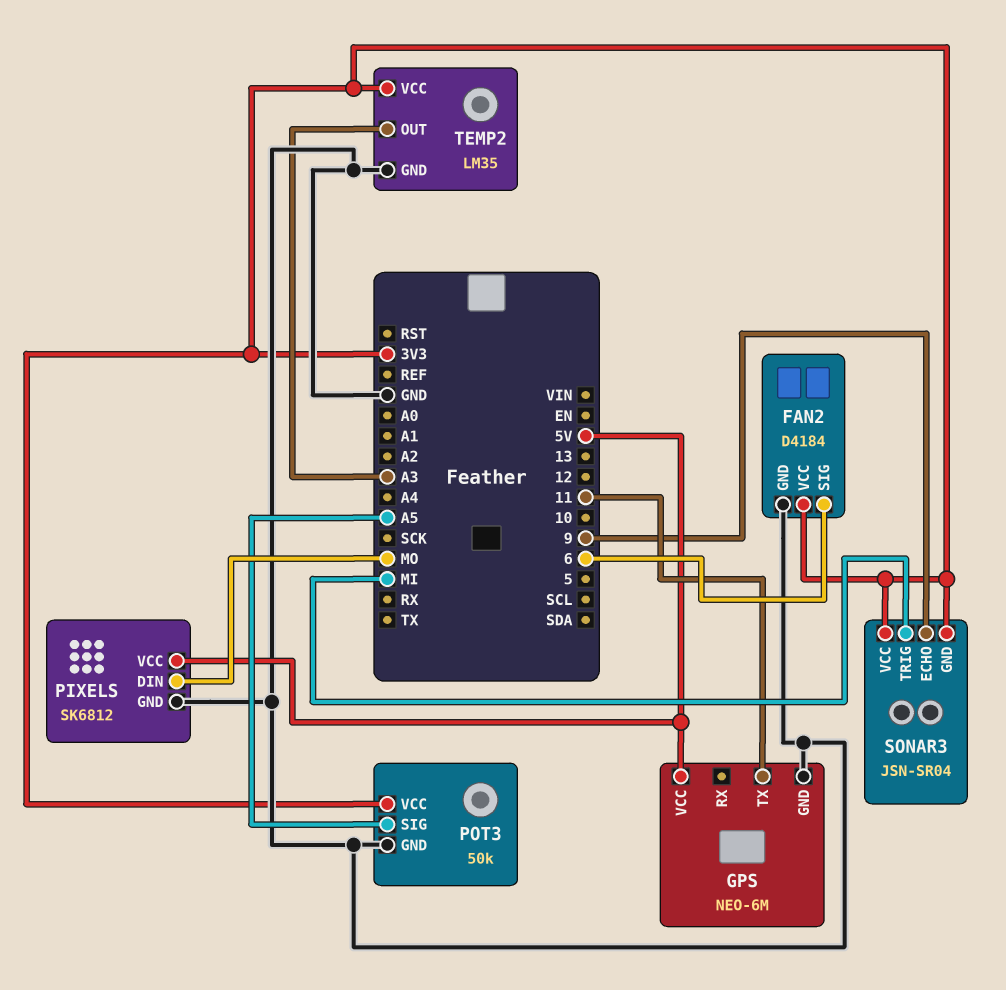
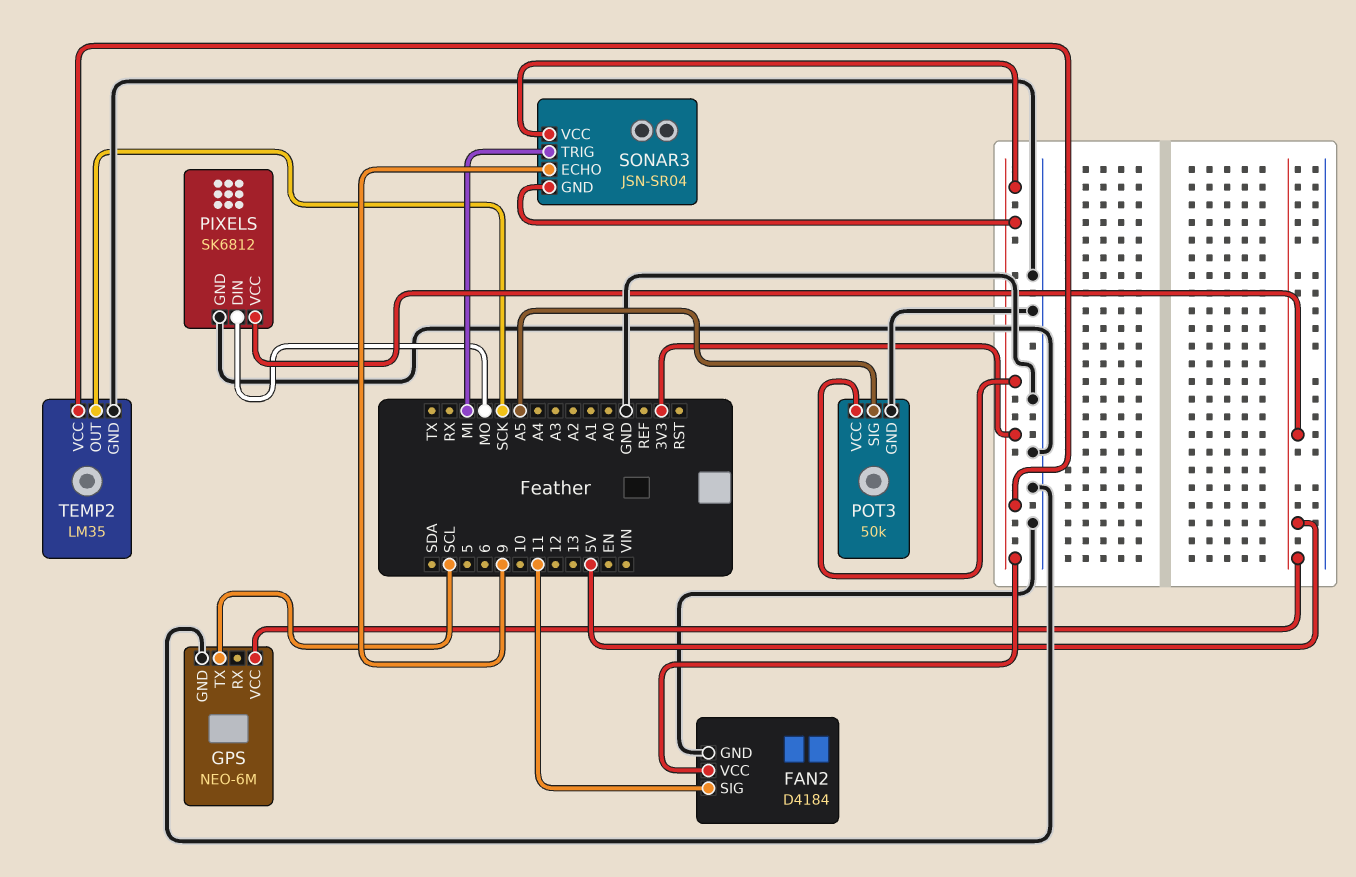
FAN2 pin SIG: 6 -> 11
GPS pin TX: 11 -> SCL
TEMP2 pin OUT: A3 -> SCK

